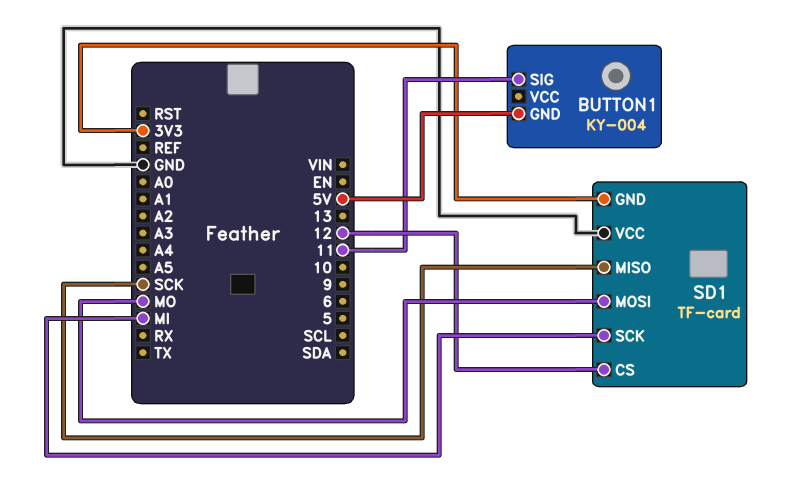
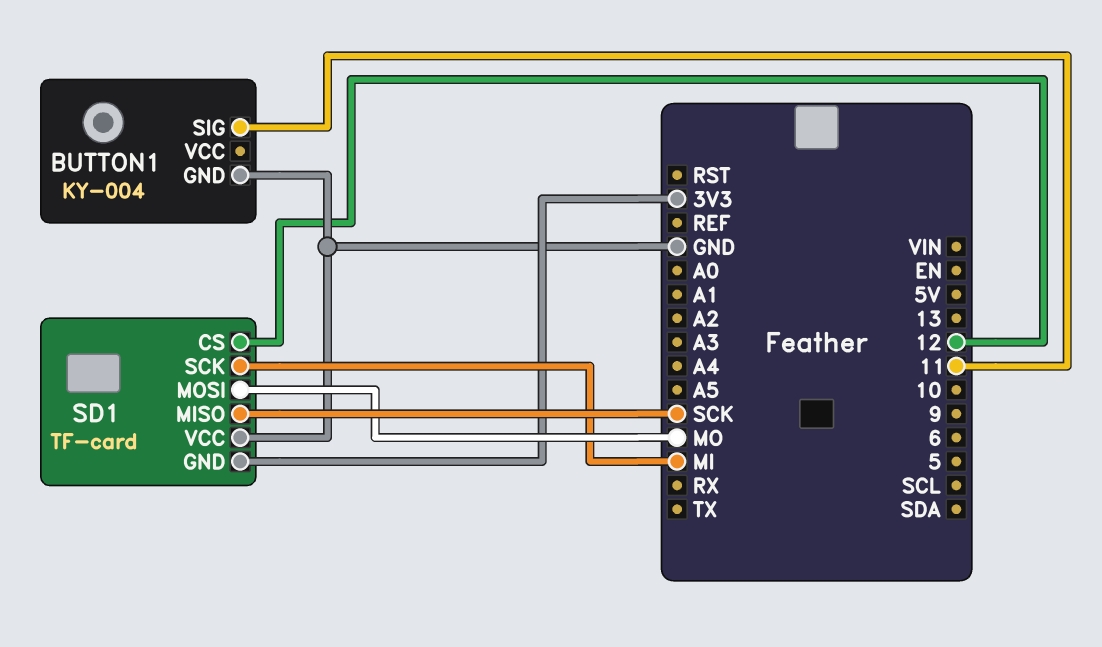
BUTTON1 pin GND: 5V -> GND

